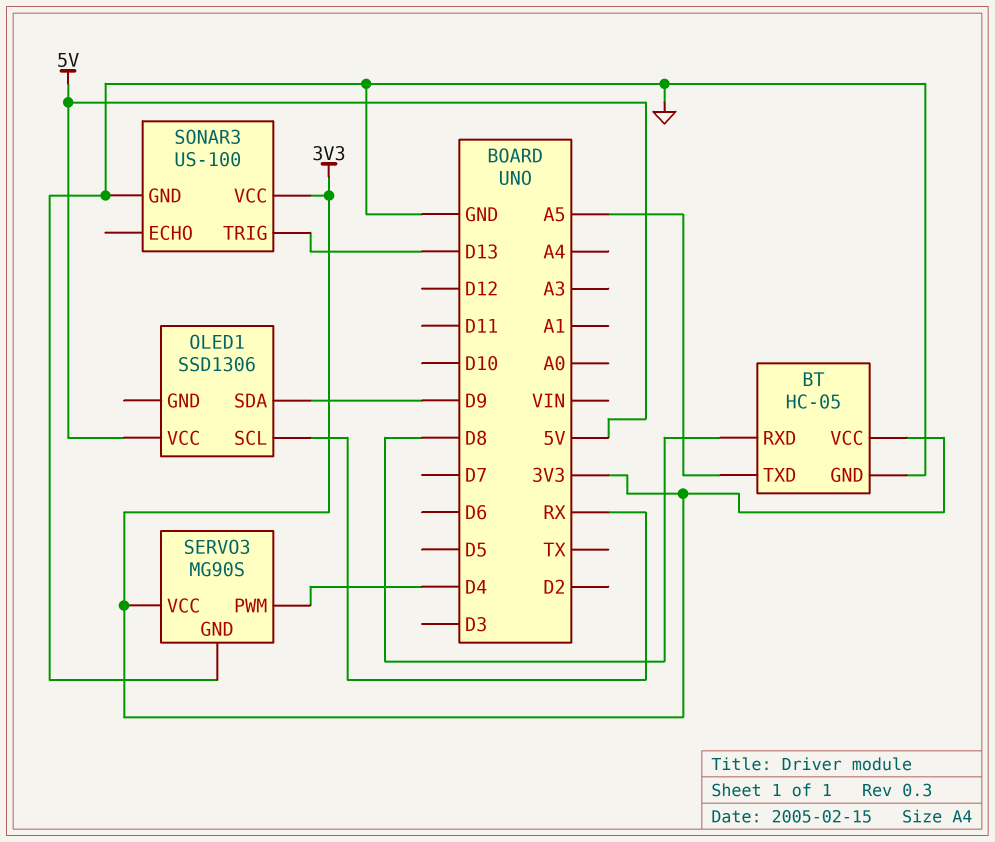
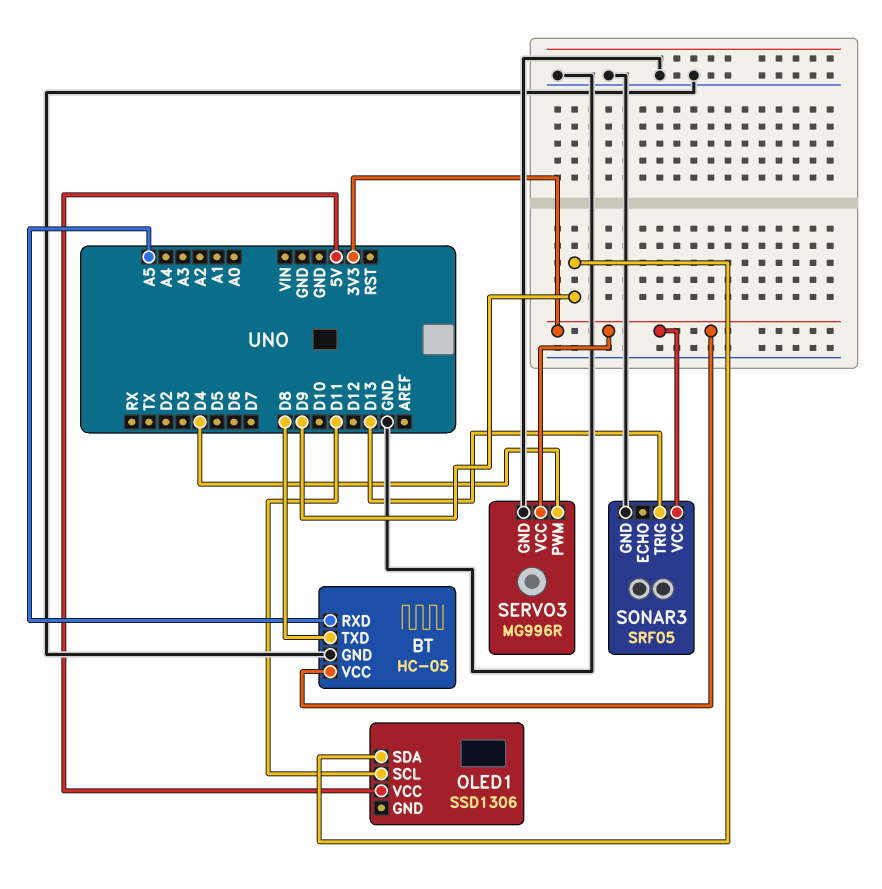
BT pin RXD: D8 -> A5
BT pin TXD: A5 -> D8
OLED1 pin SCL: RX -> D11
SERVO3: MG90S -> MG996R
SONAR3: US-100 -> SRF05

